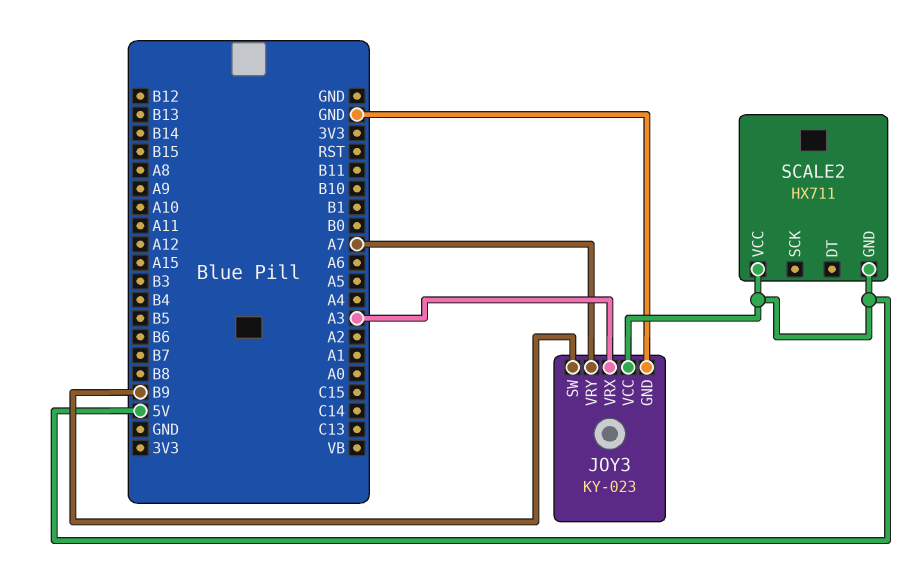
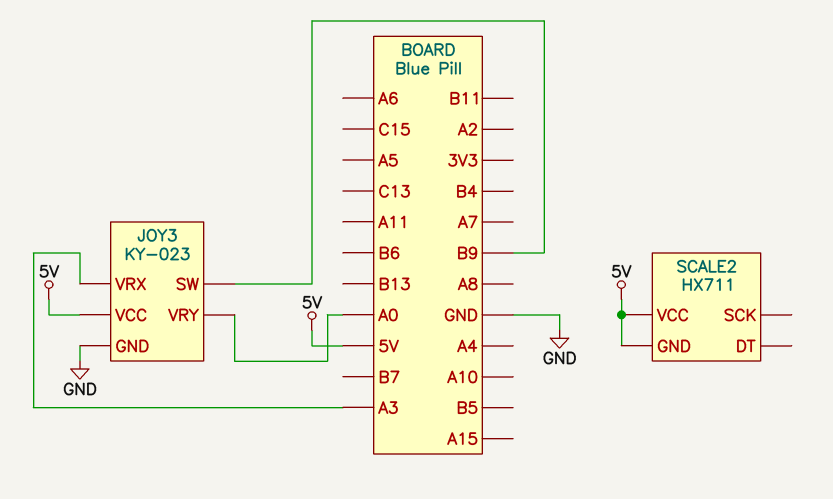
JOY3 pin VRY: A7 -> A0

